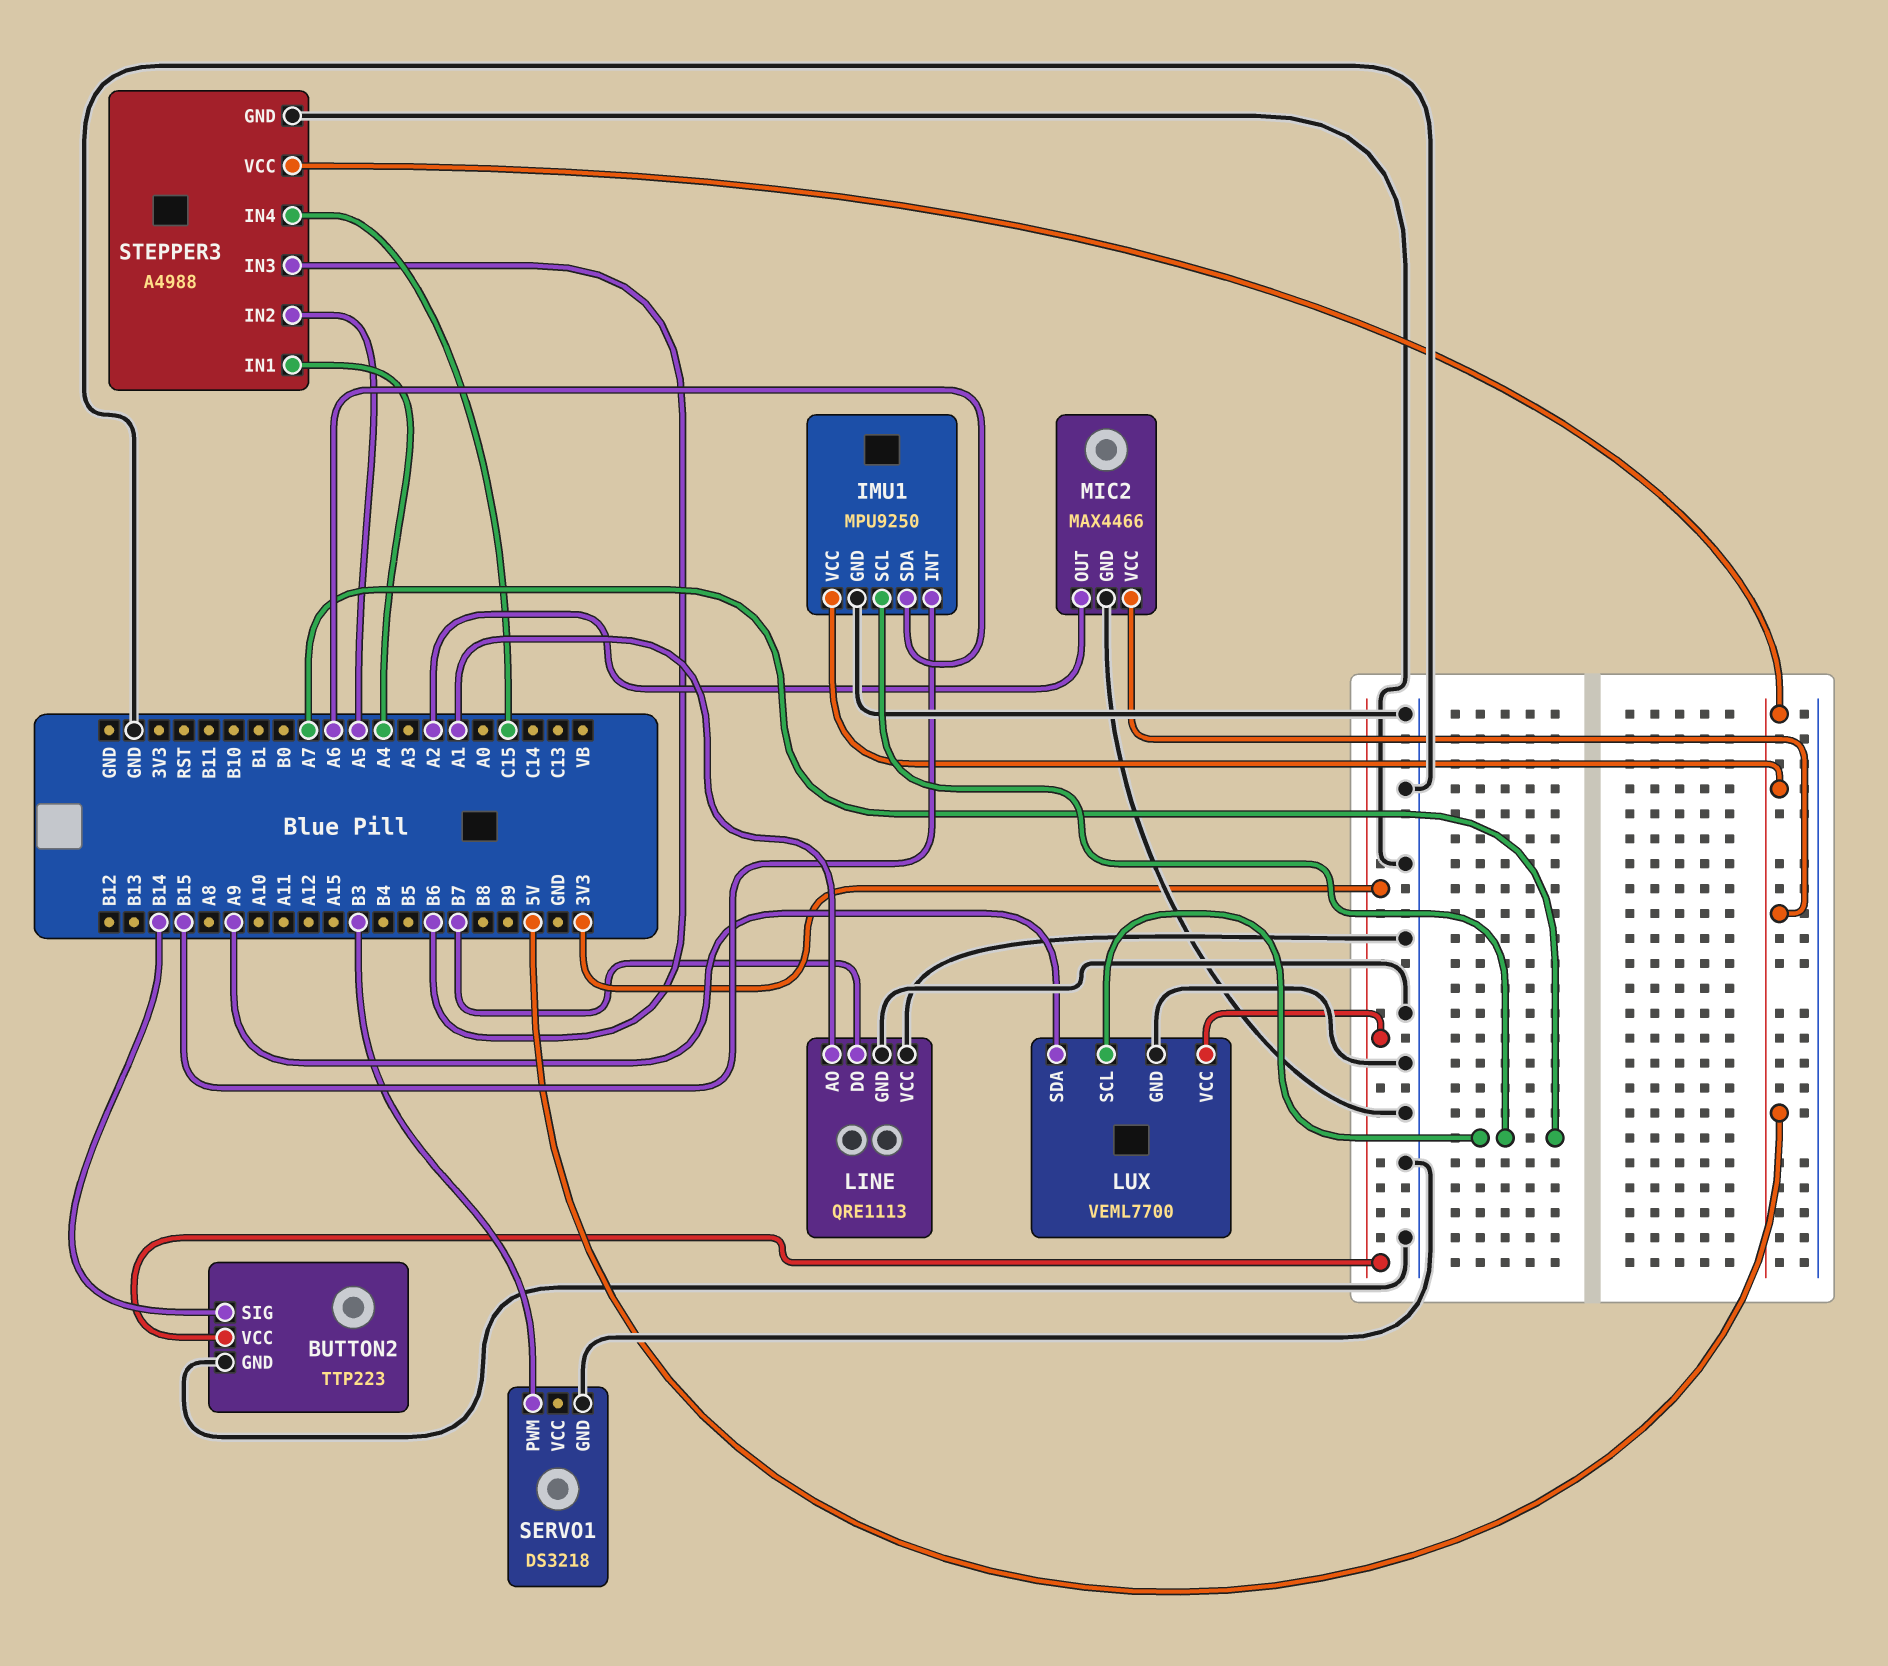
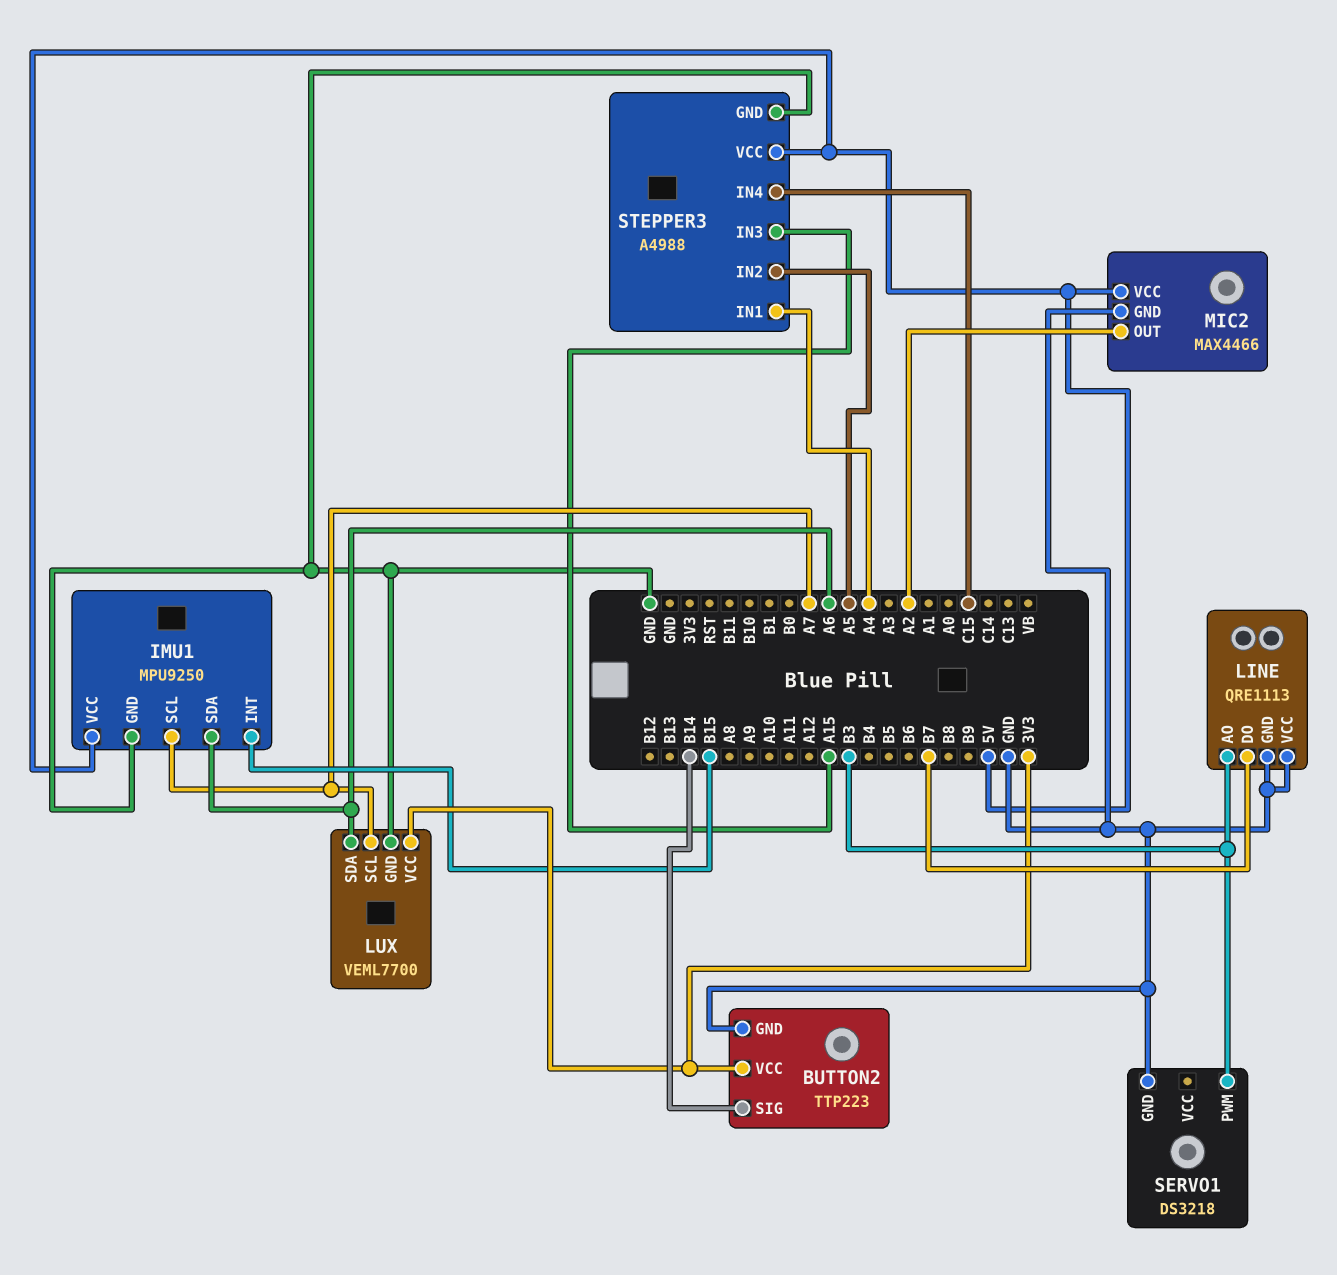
LINE pin AO: A1 -> B3
LUX pin SDA: A9 -> A6
STEPPER3 pin IN3: B6 -> A15

